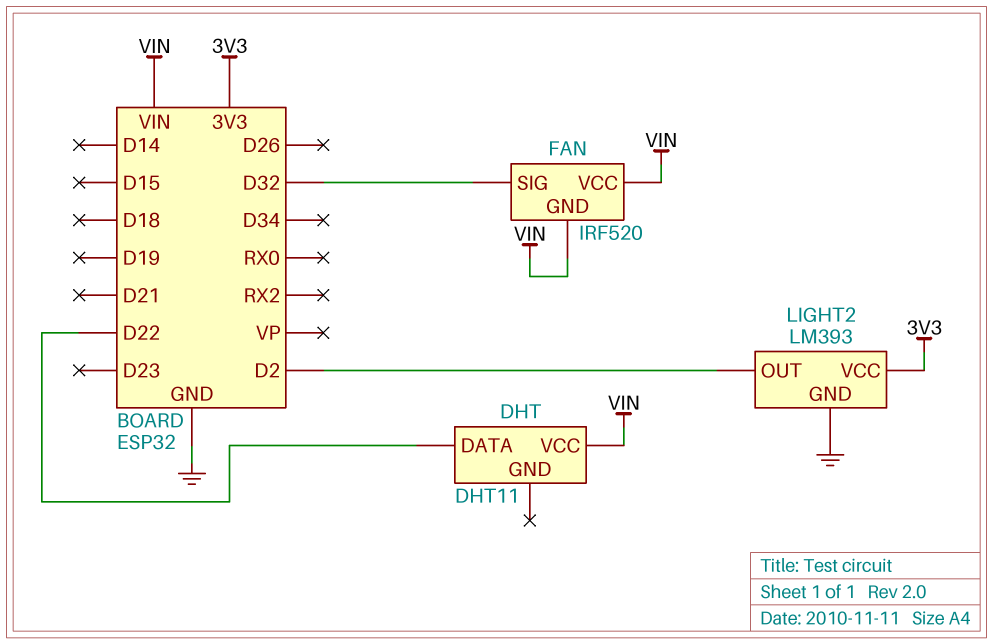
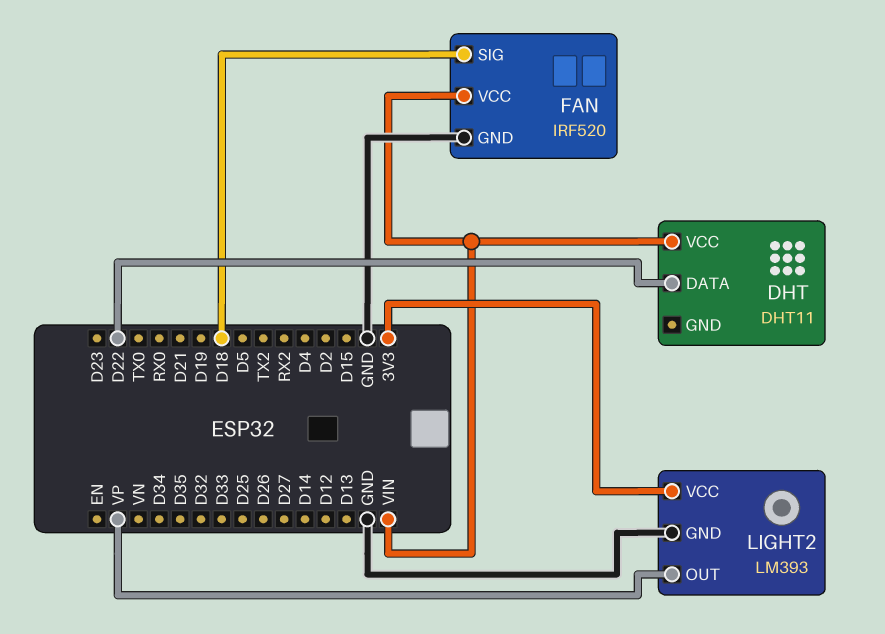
FAN pin GND: VIN -> GND
FAN pin SIG: D32 -> D18
LIGHT2 pin OUT: D2 -> VP

